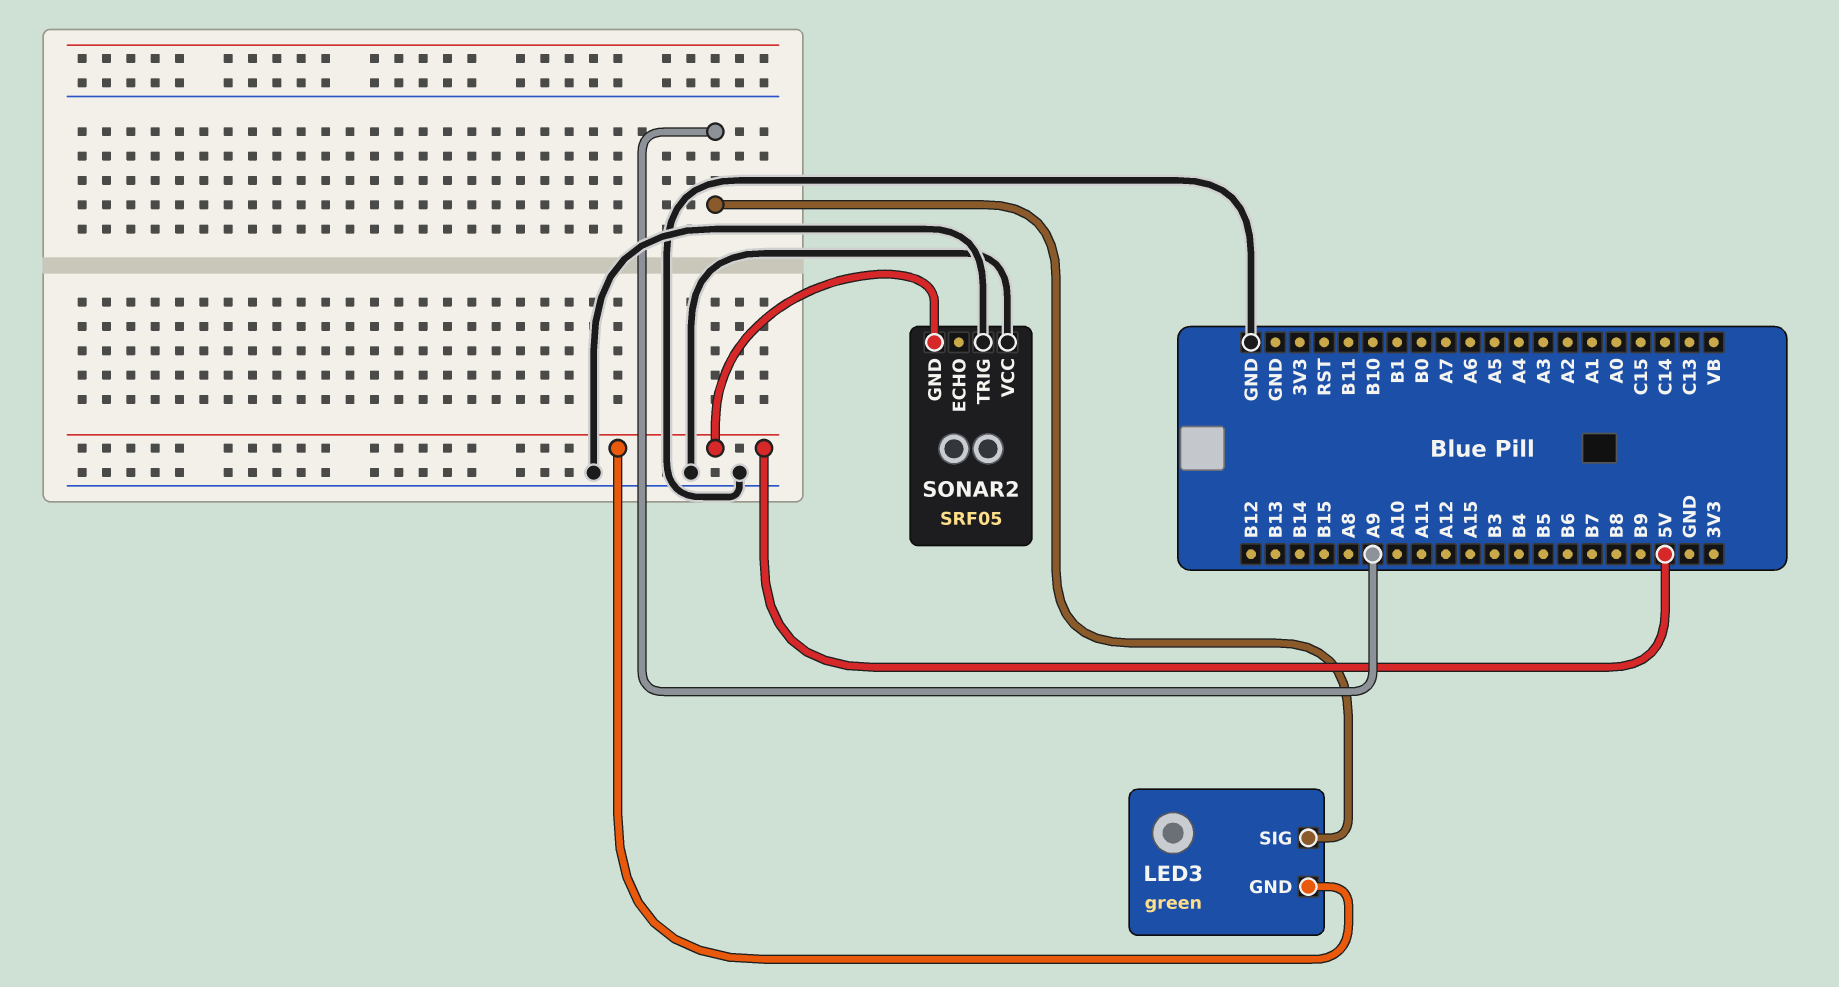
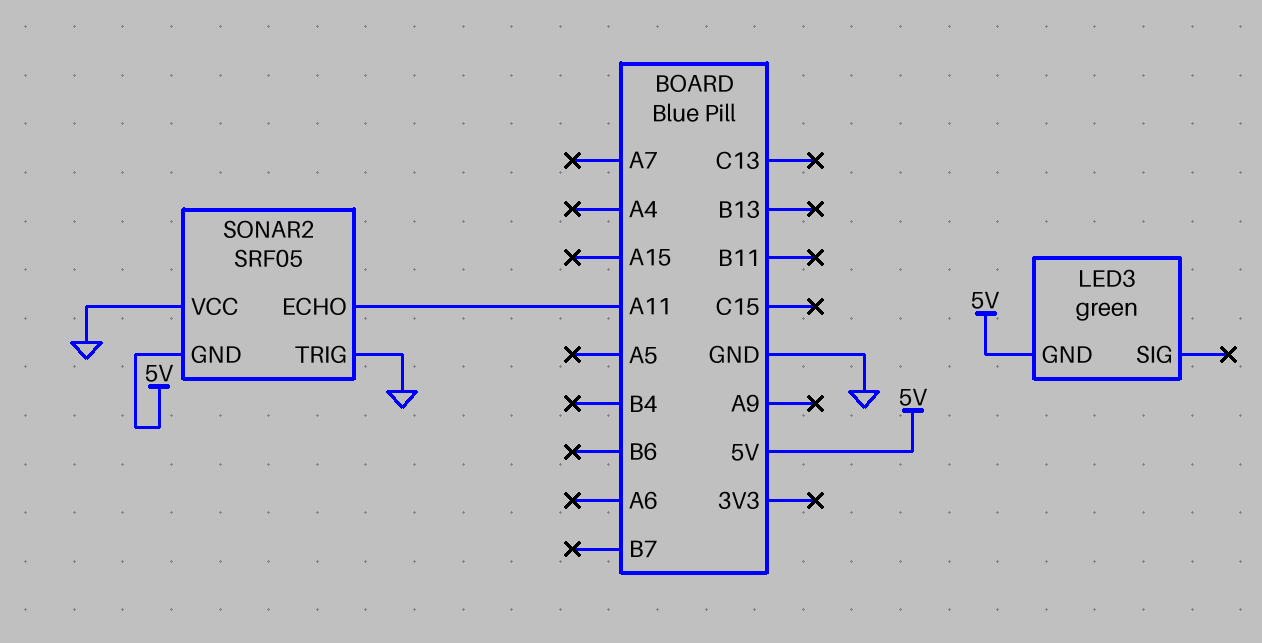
LED3 pin SIG: A9 -> none
SONAR2 pin ECHO: none -> A11

